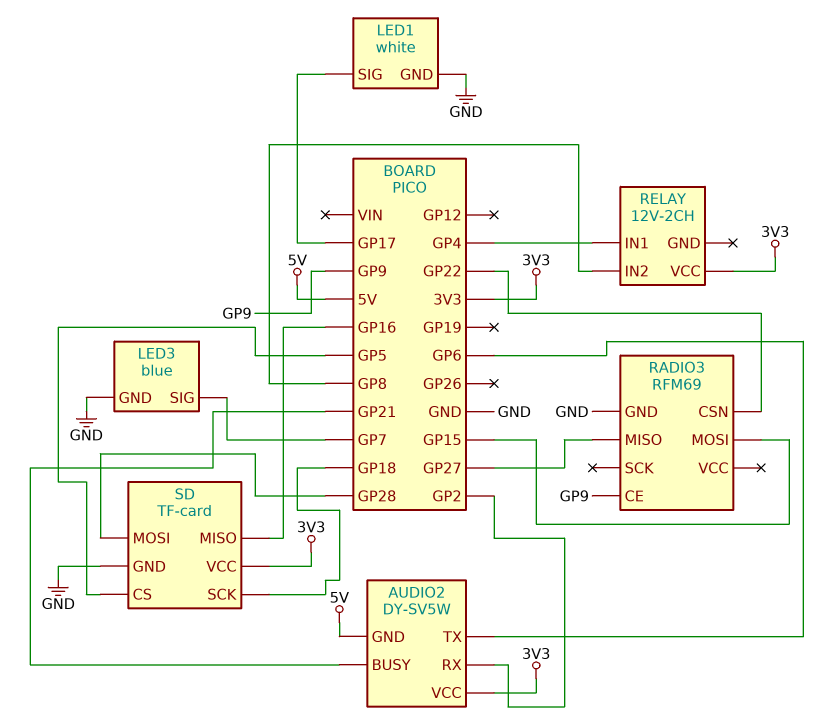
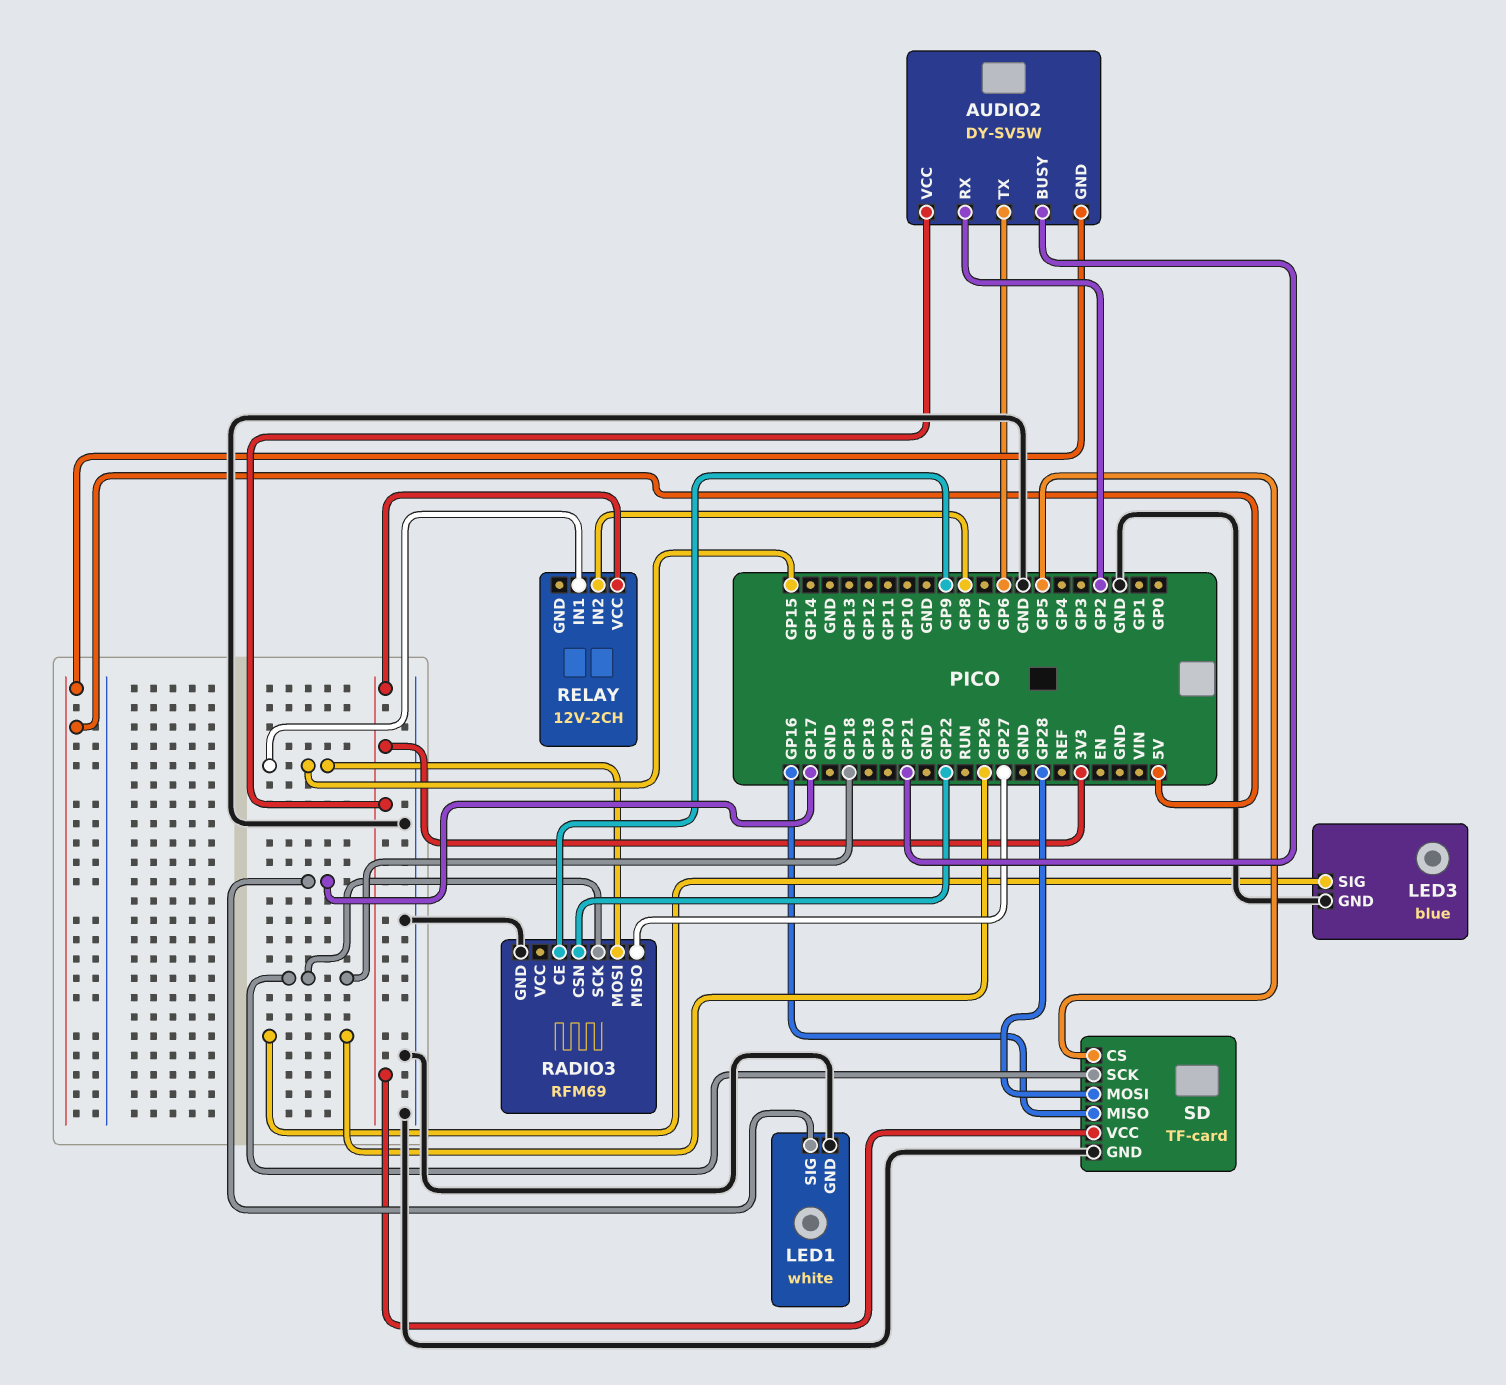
LED3 pin SIG: GP7 -> GP26
RADIO3 pin SCK: none -> GP18
RELAY pin IN1: GP4 -> GP15

